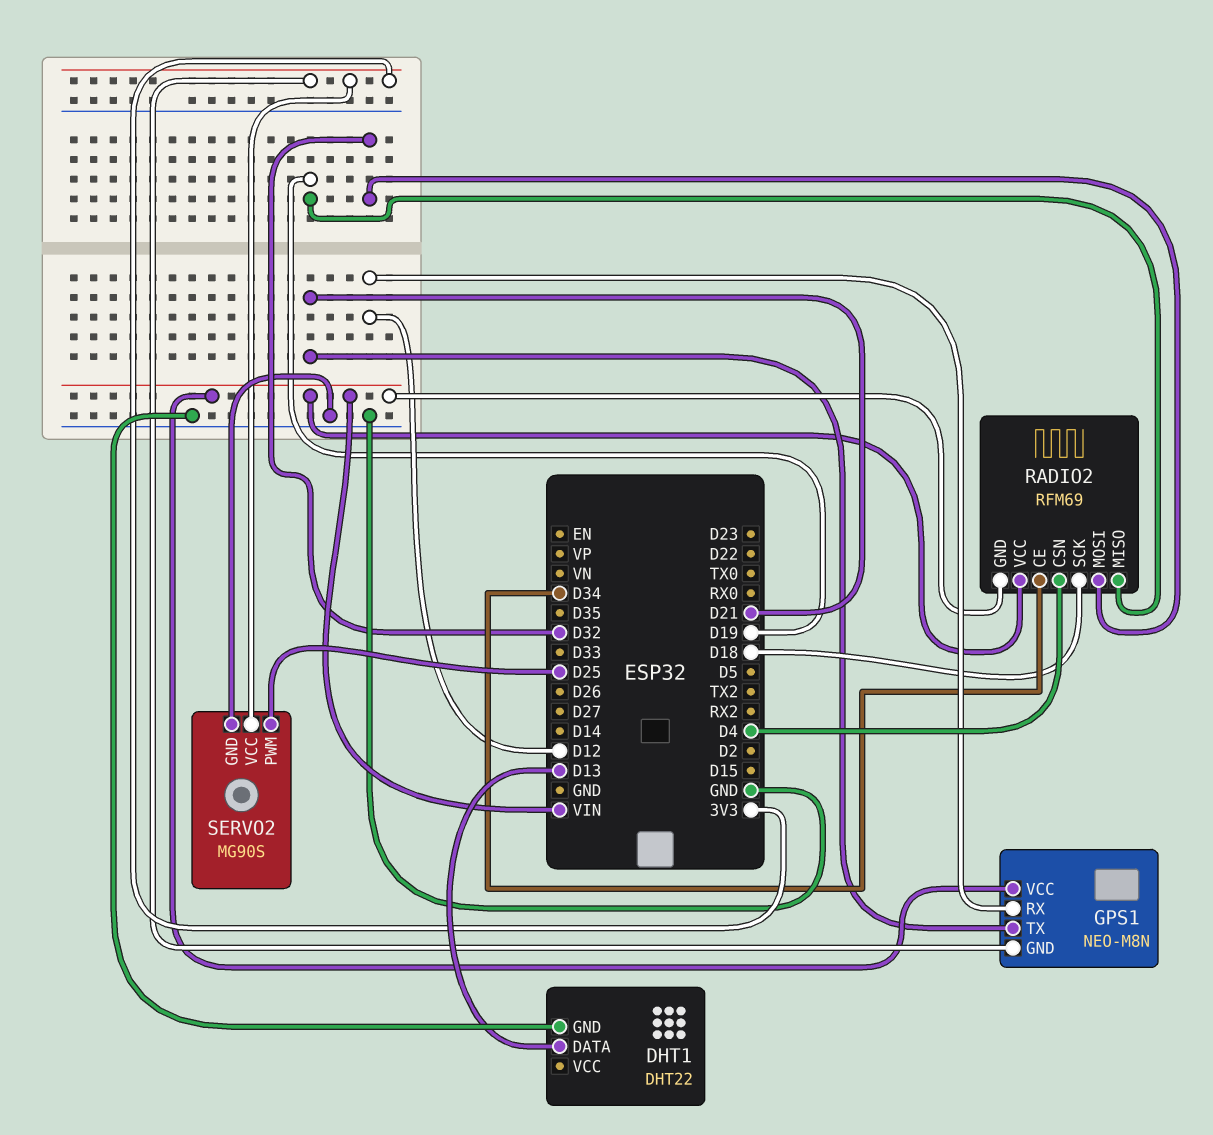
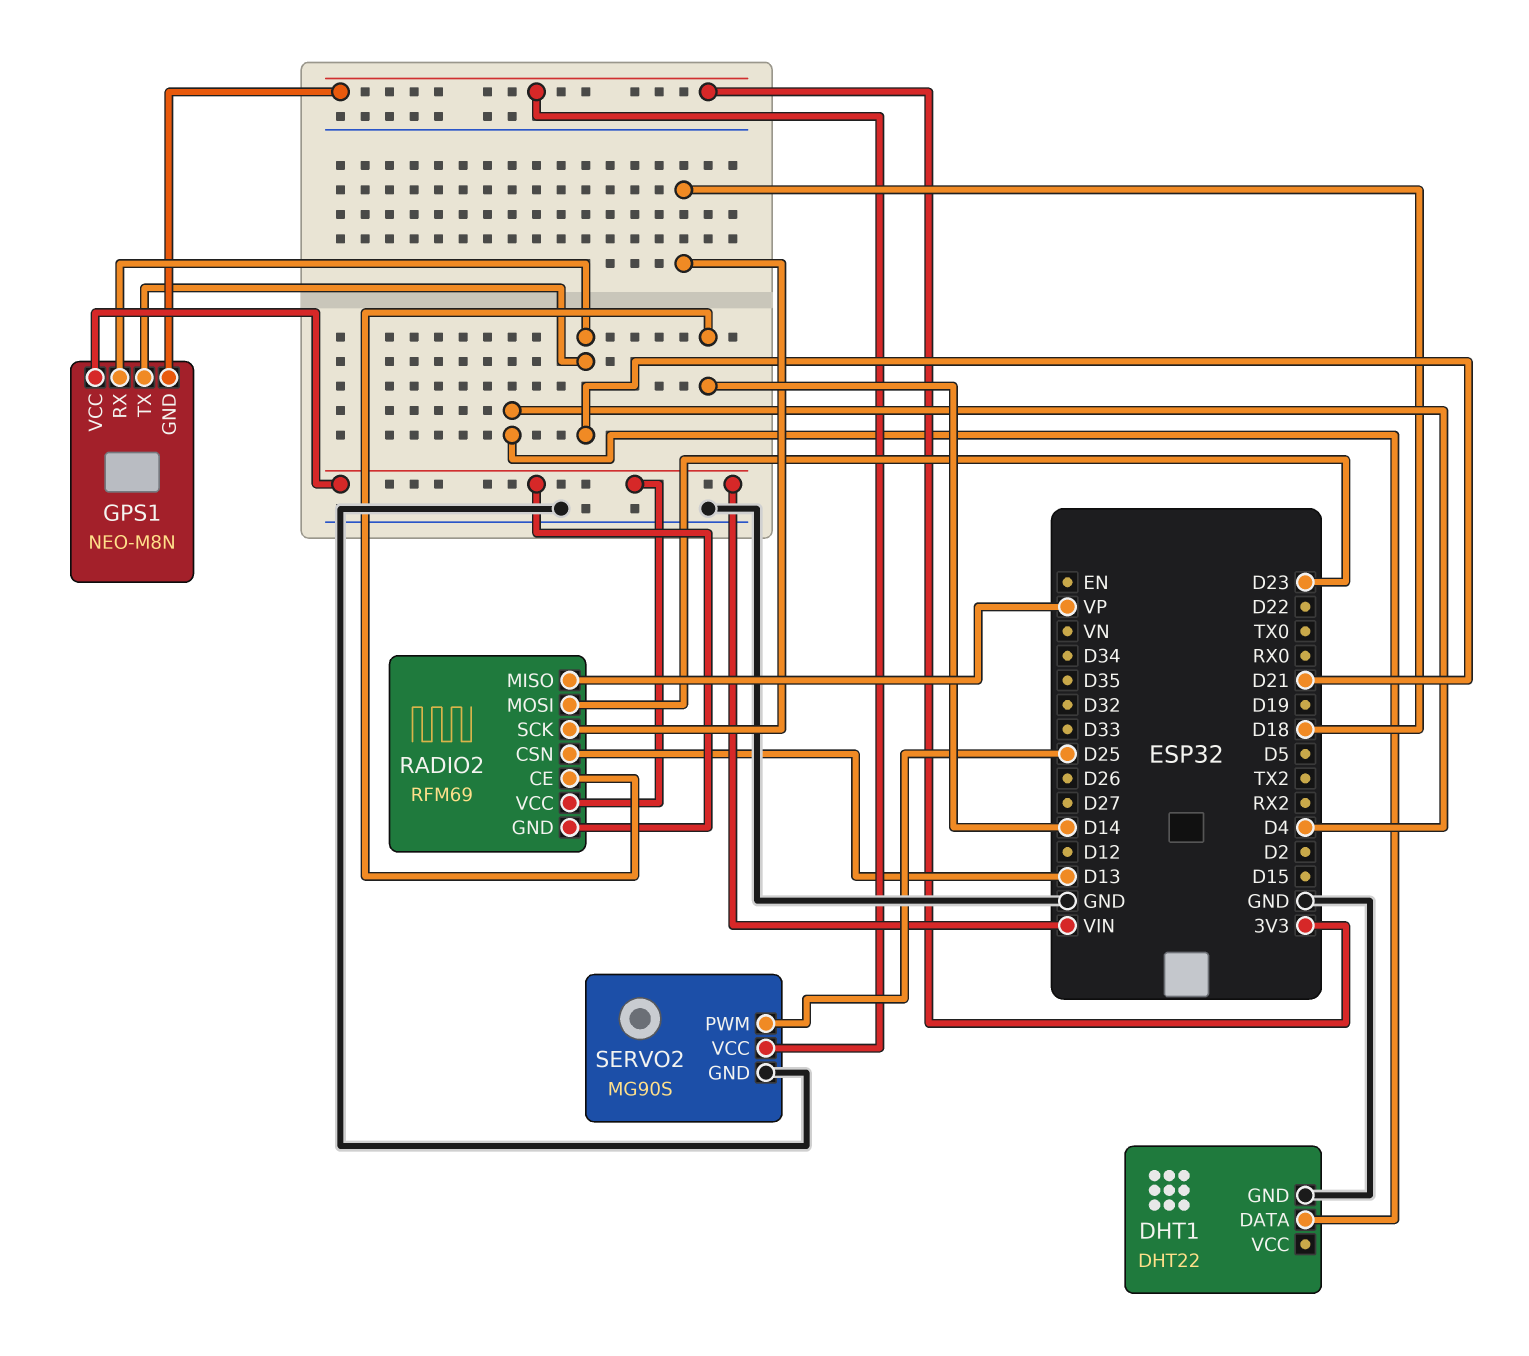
DHT1 pin DATA: D13 -> D4
GPS1 pin RX: D12 -> D21
RADIO2 pin CE: D34 -> D14
RADIO2 pin CSN: D4 -> D13
RADIO2 pin MISO: D19 -> VP
RADIO2 pin MOSI: D32 -> D23

